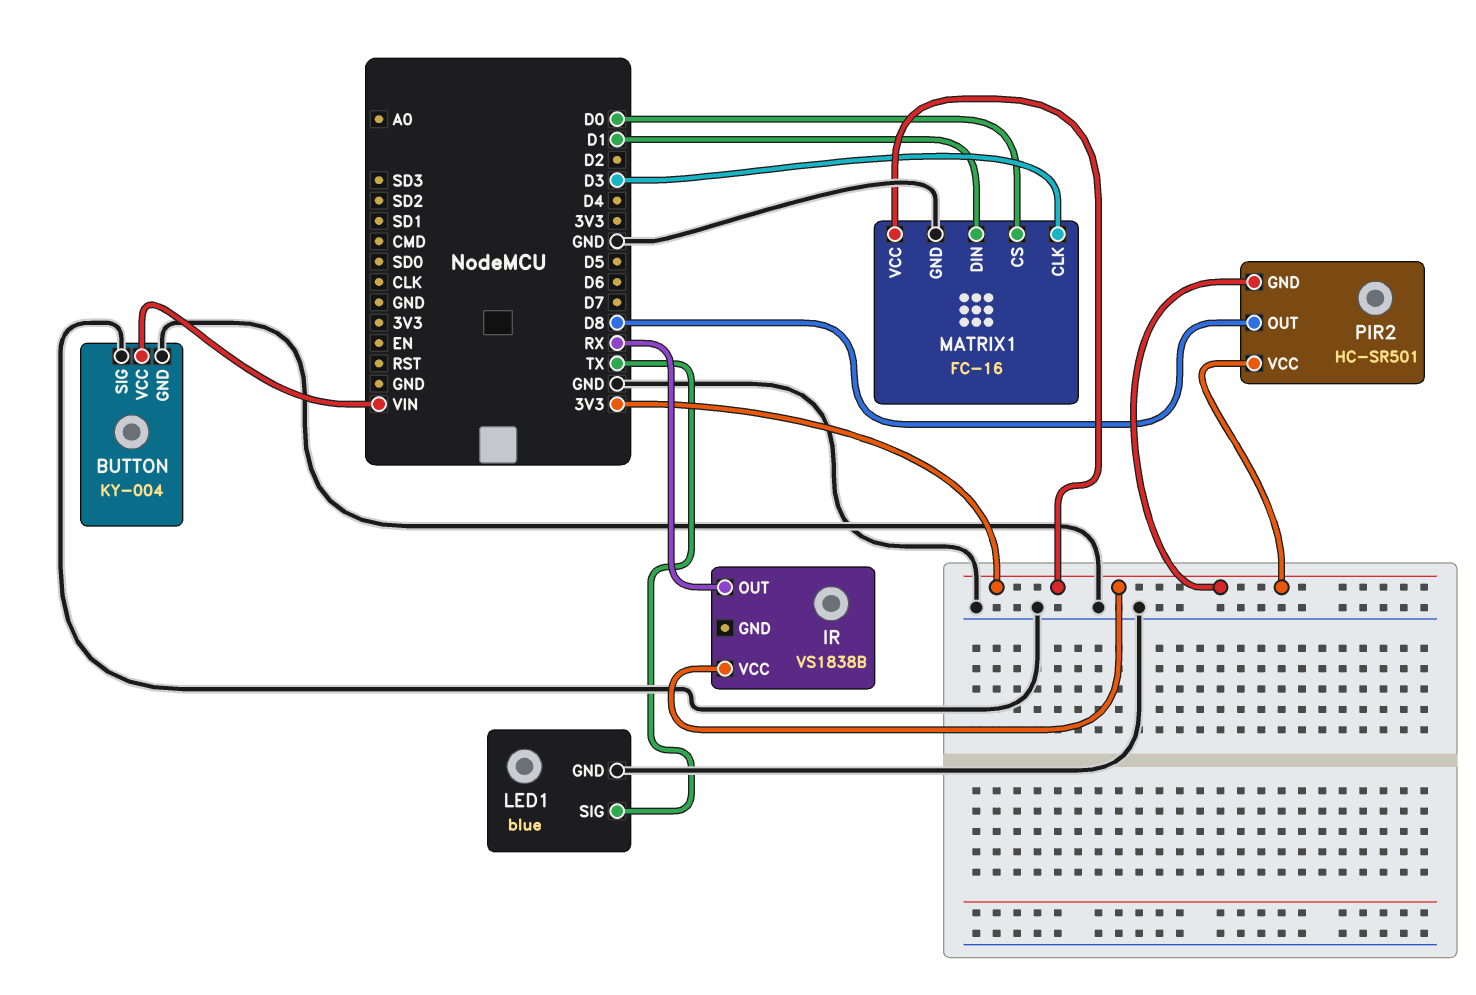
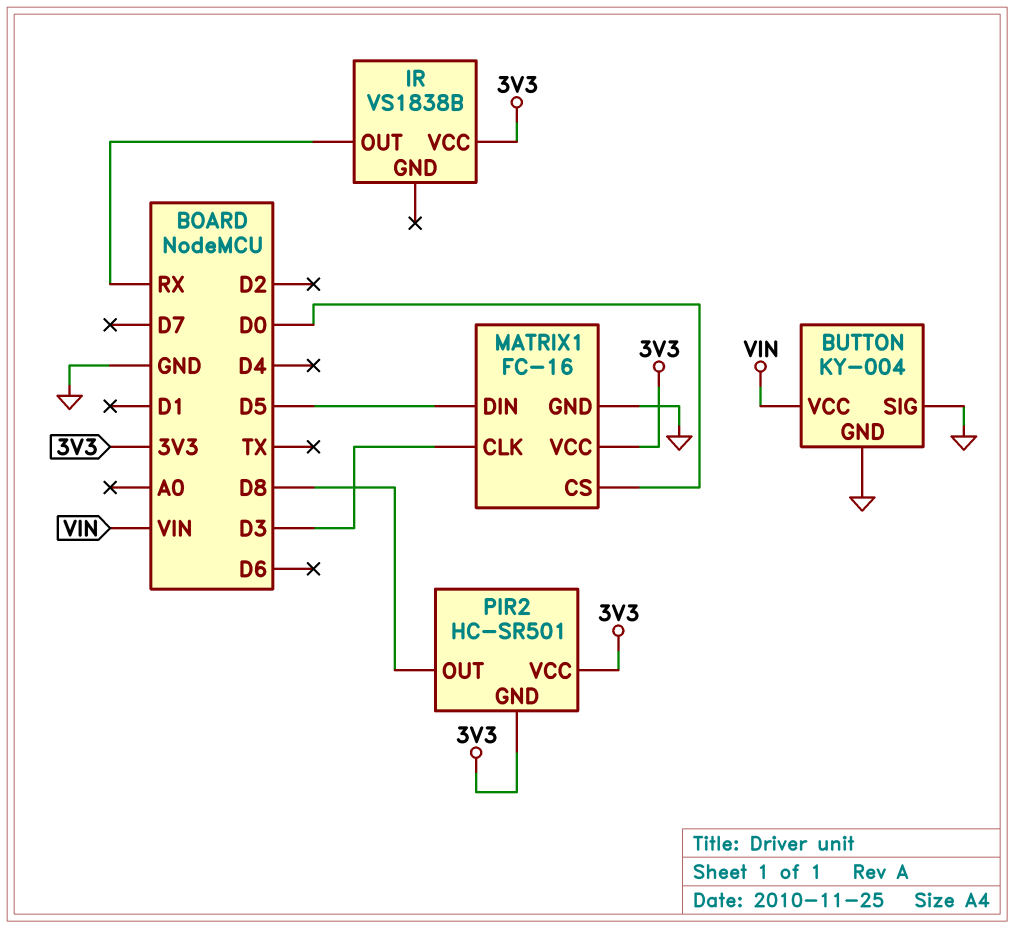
LED1: blue -> none
LED1 pin GND: GND -> none
LED1 pin SIG: TX -> none
MATRIX1 pin DIN: D1 -> D5

